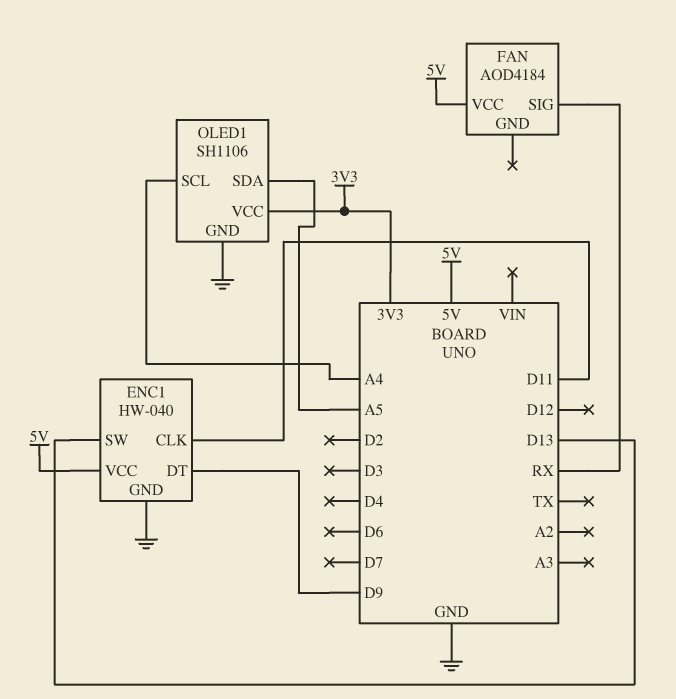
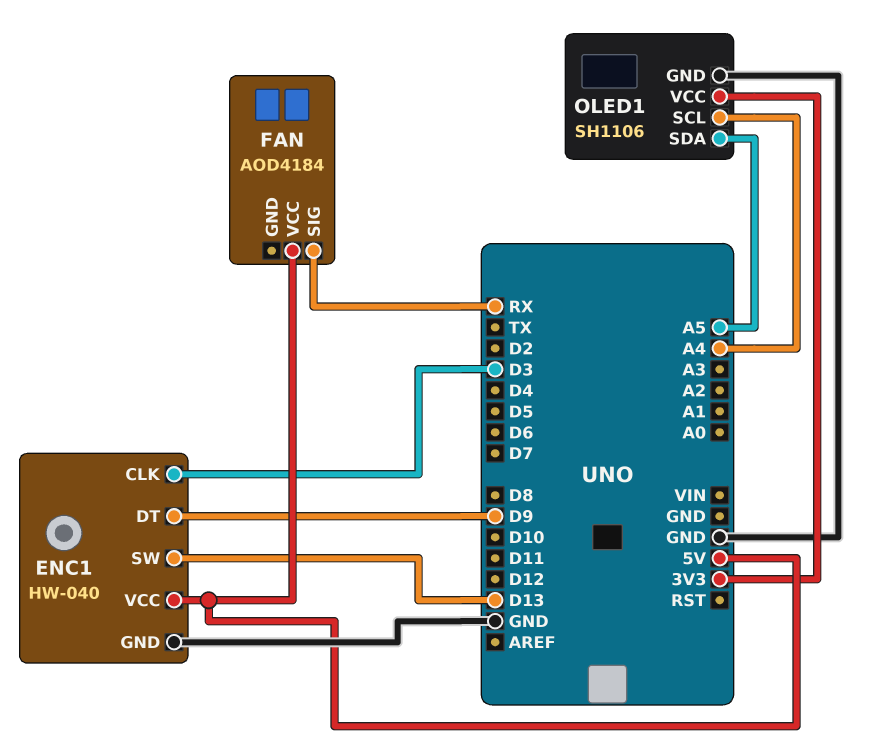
ENC1 pin CLK: D11 -> D3

